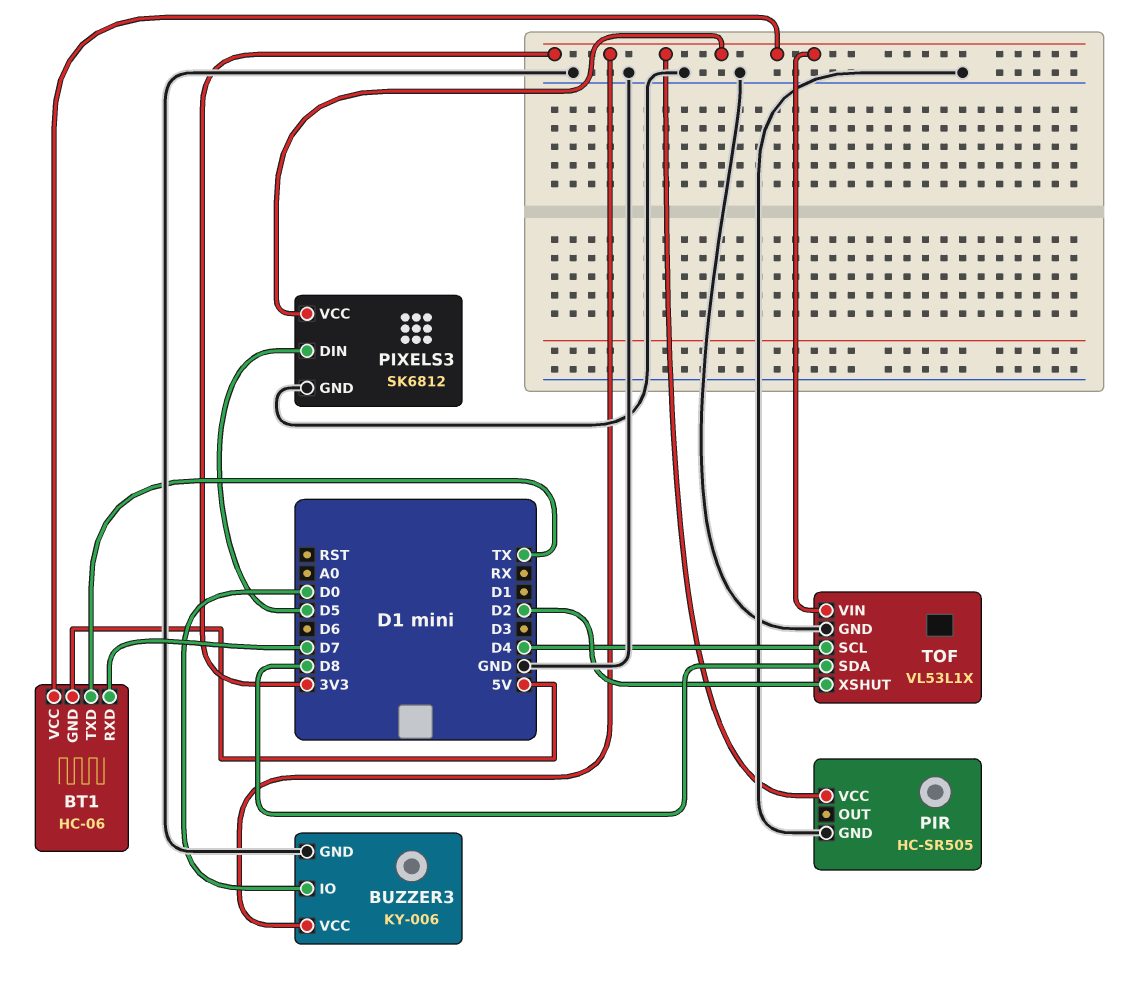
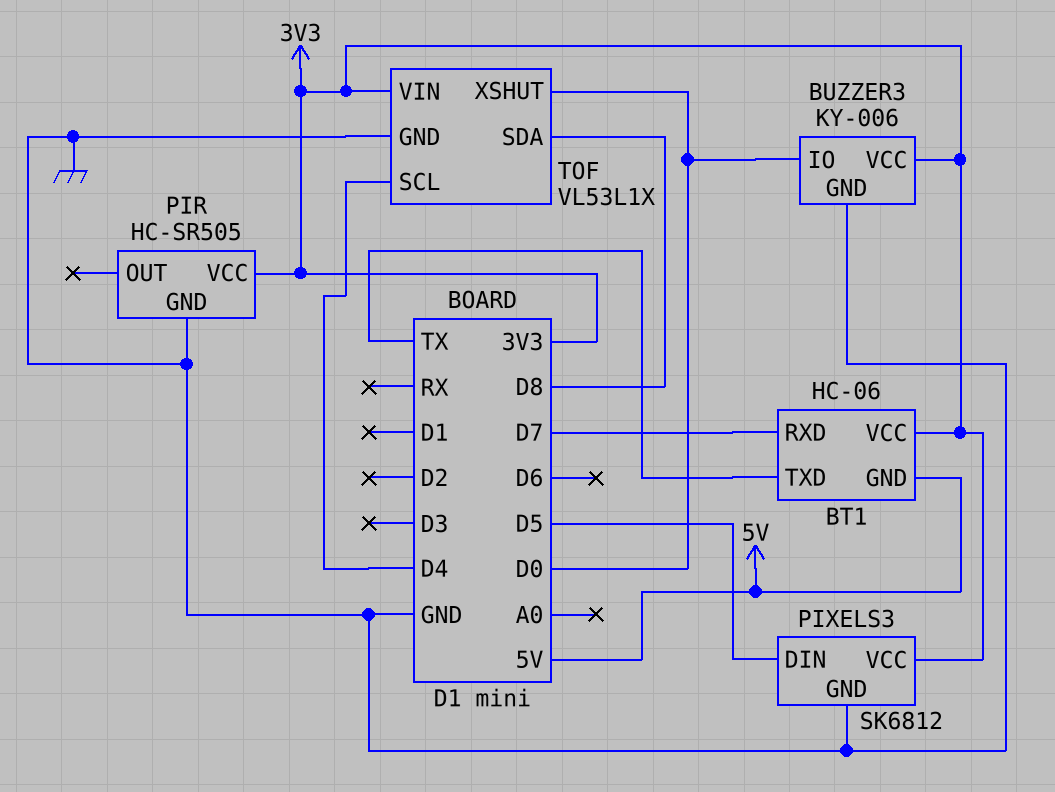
TOF pin XSHUT: D2 -> D0

